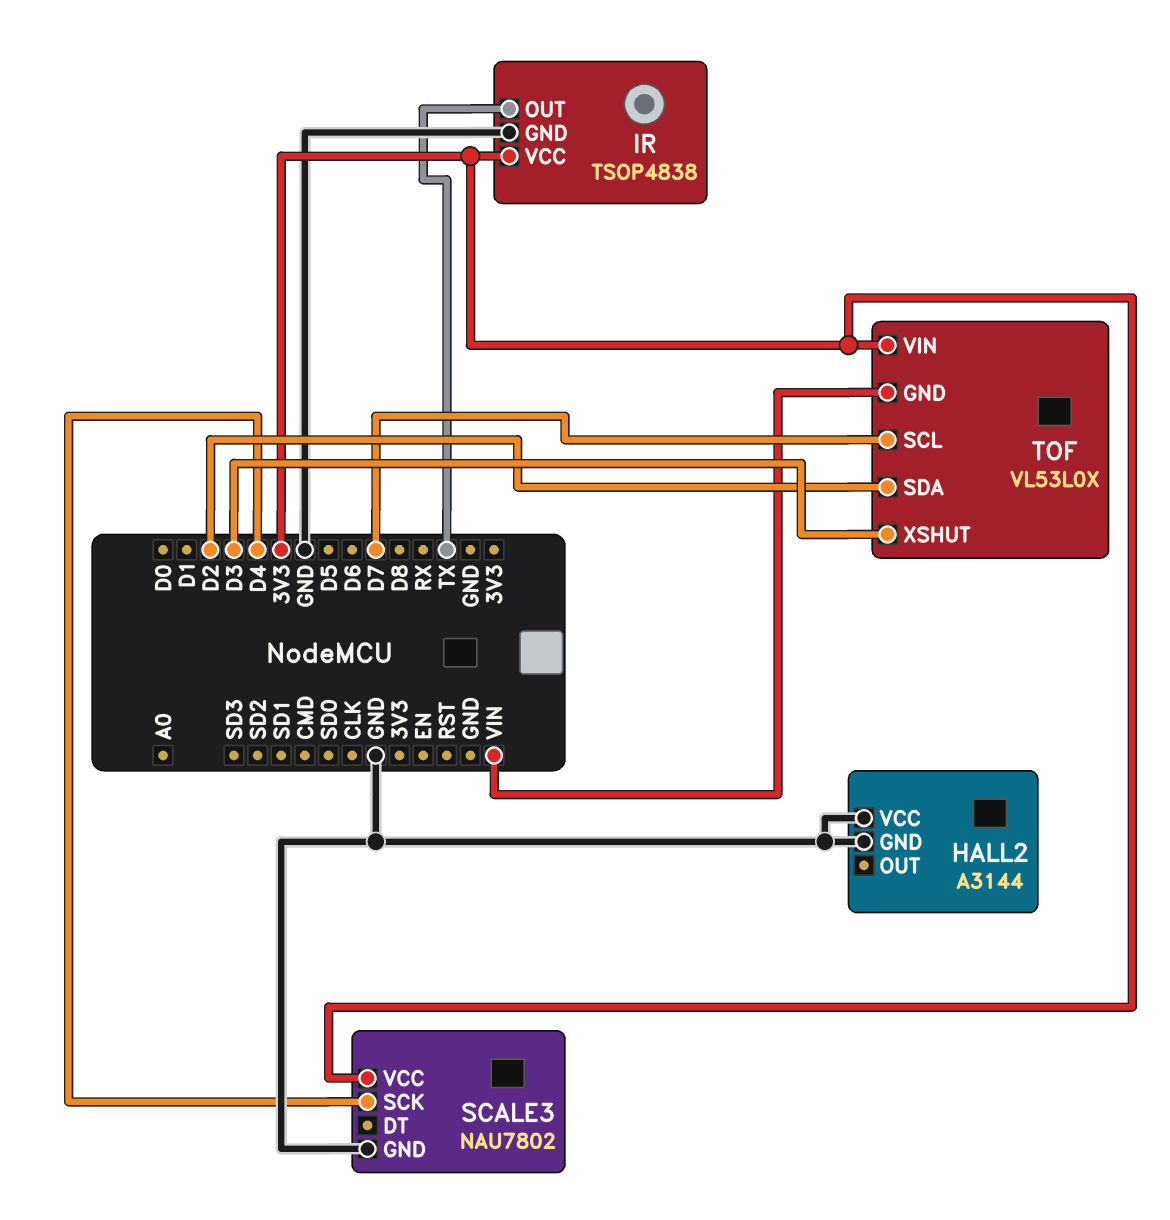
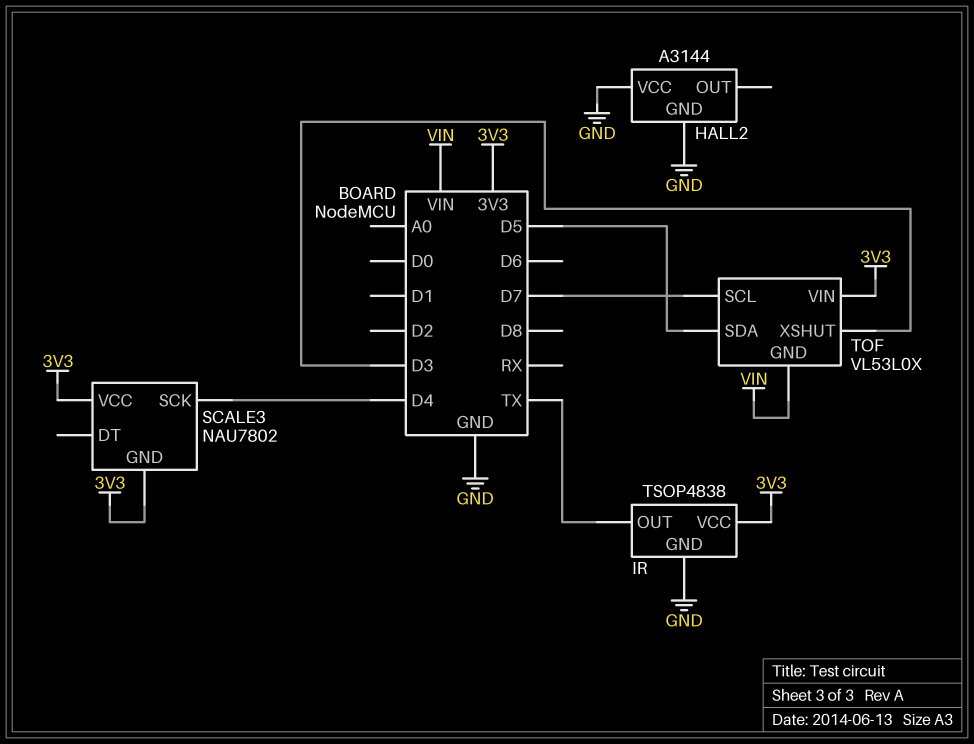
SCALE3 pin GND: GND -> 3V3
TOF pin SDA: D2 -> D5

